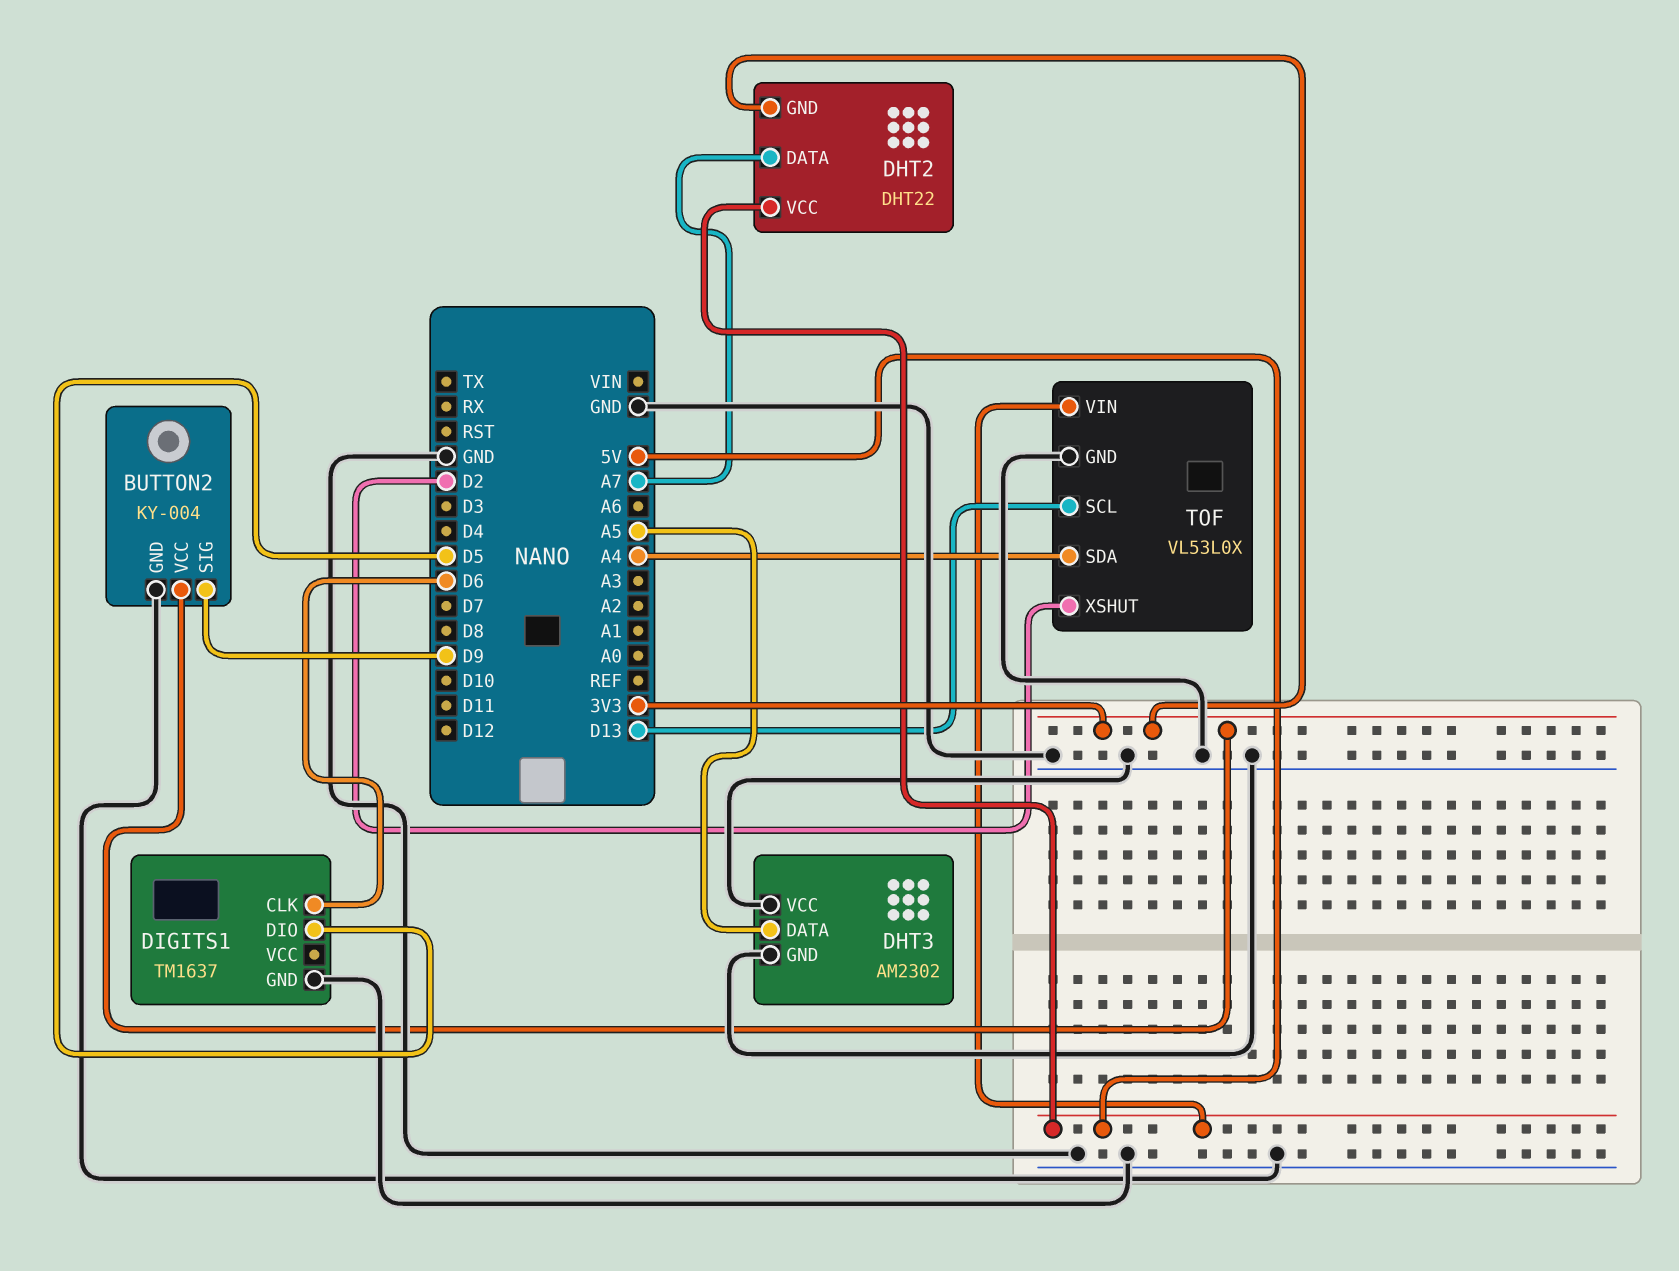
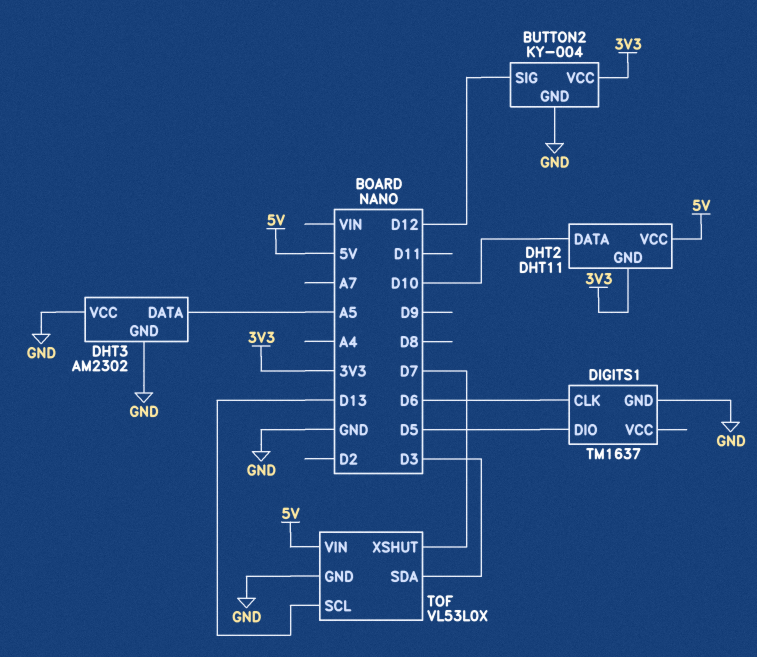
BUTTON2 pin SIG: D9 -> D12
DHT2: DHT22 -> DHT11
DHT2 pin DATA: A7 -> D10
TOF pin SDA: A4 -> D3
TOF pin XSHUT: D2 -> D7

